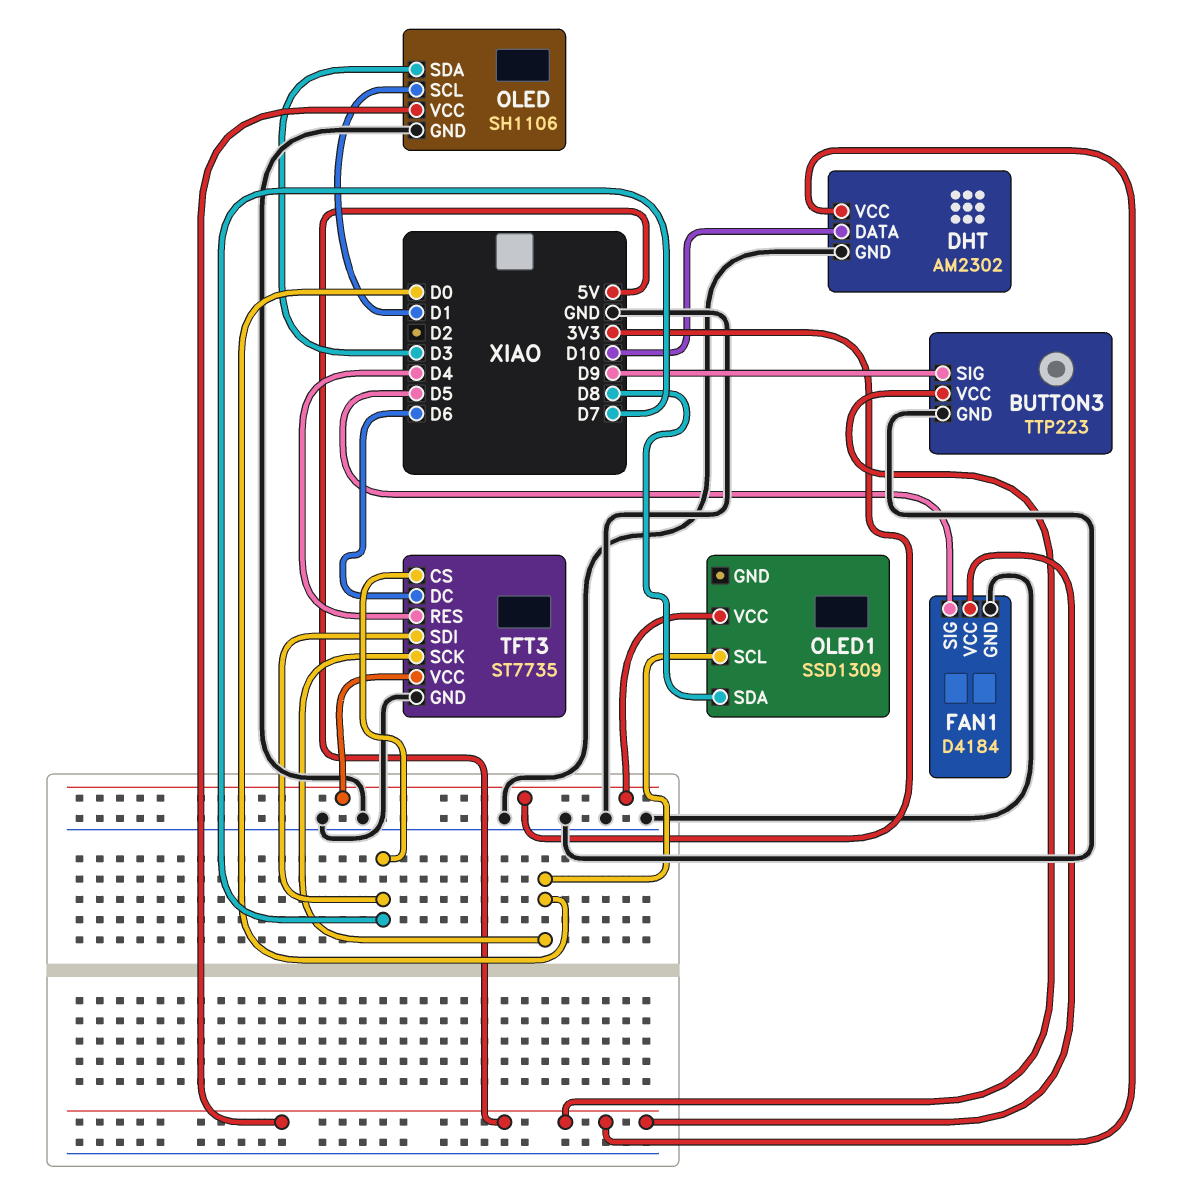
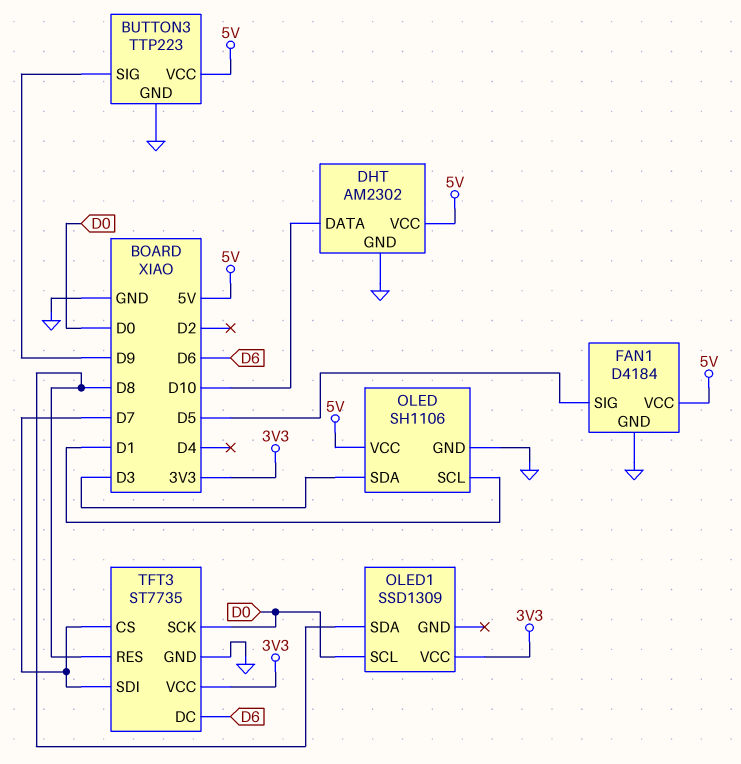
TFT3 pin RES: D4 -> D8

